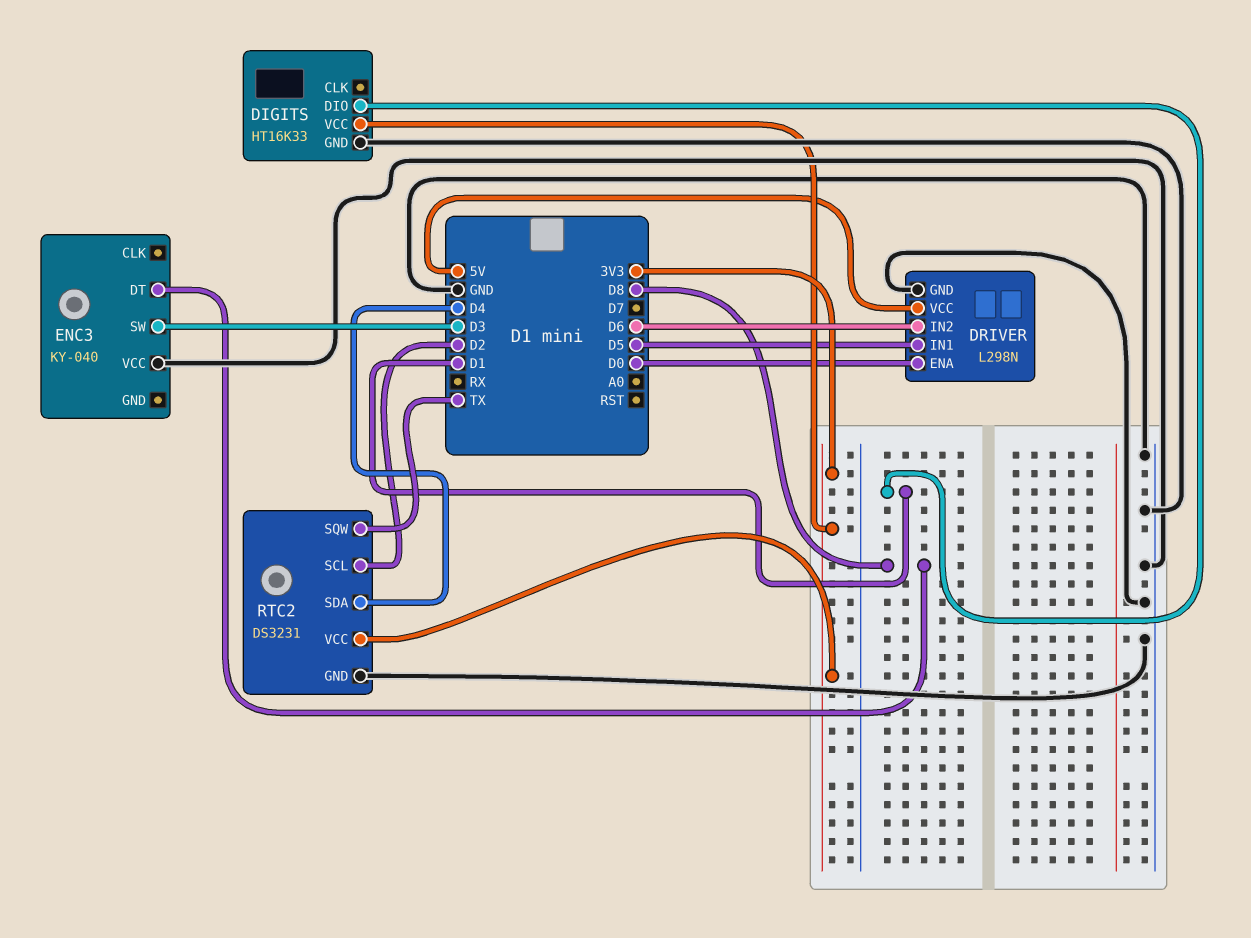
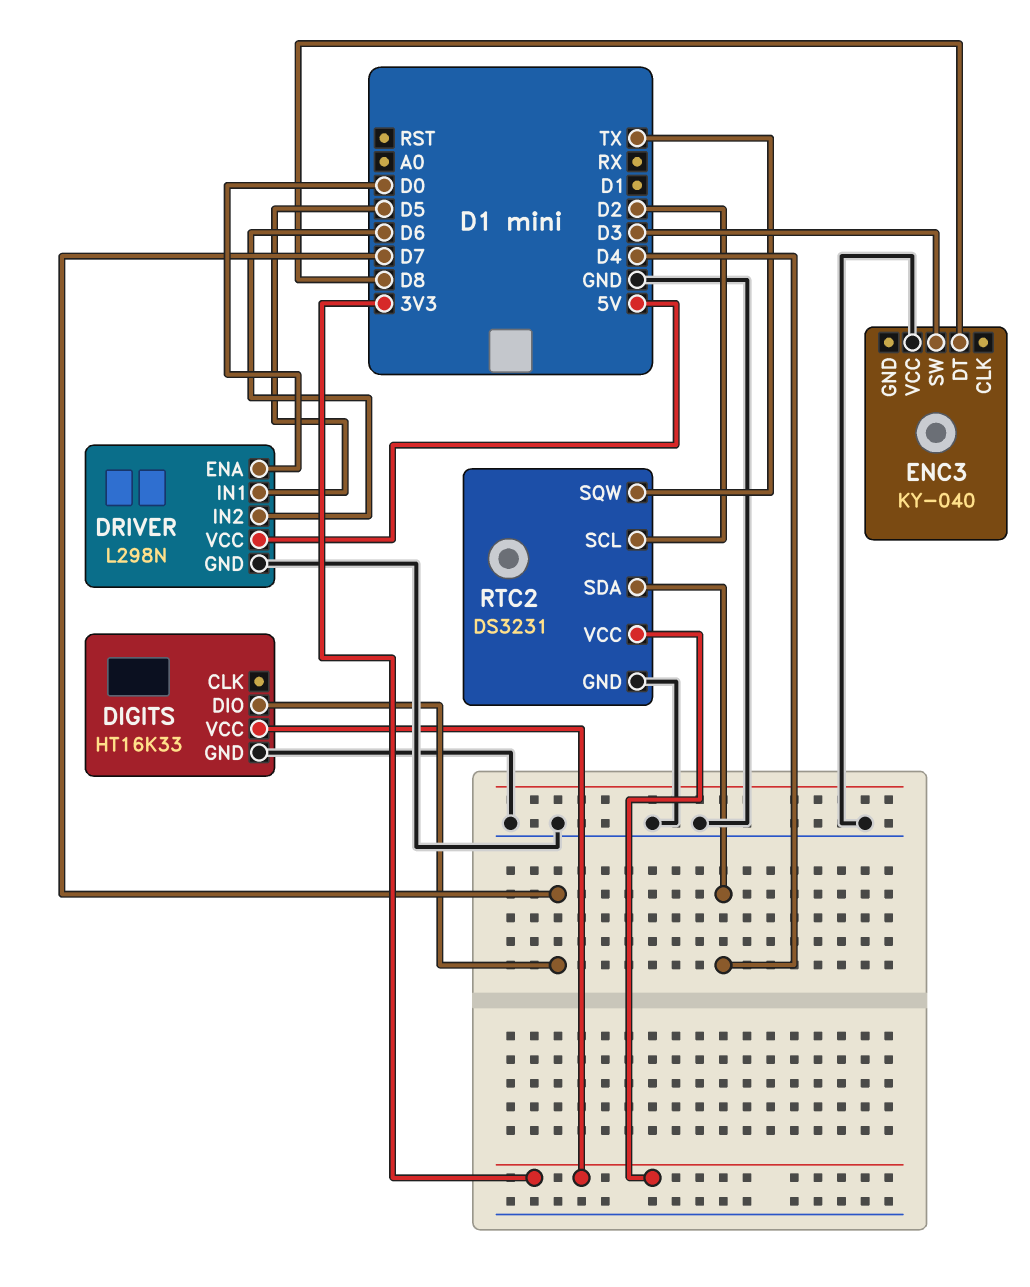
DIGITS pin DIO: D1 -> D7

